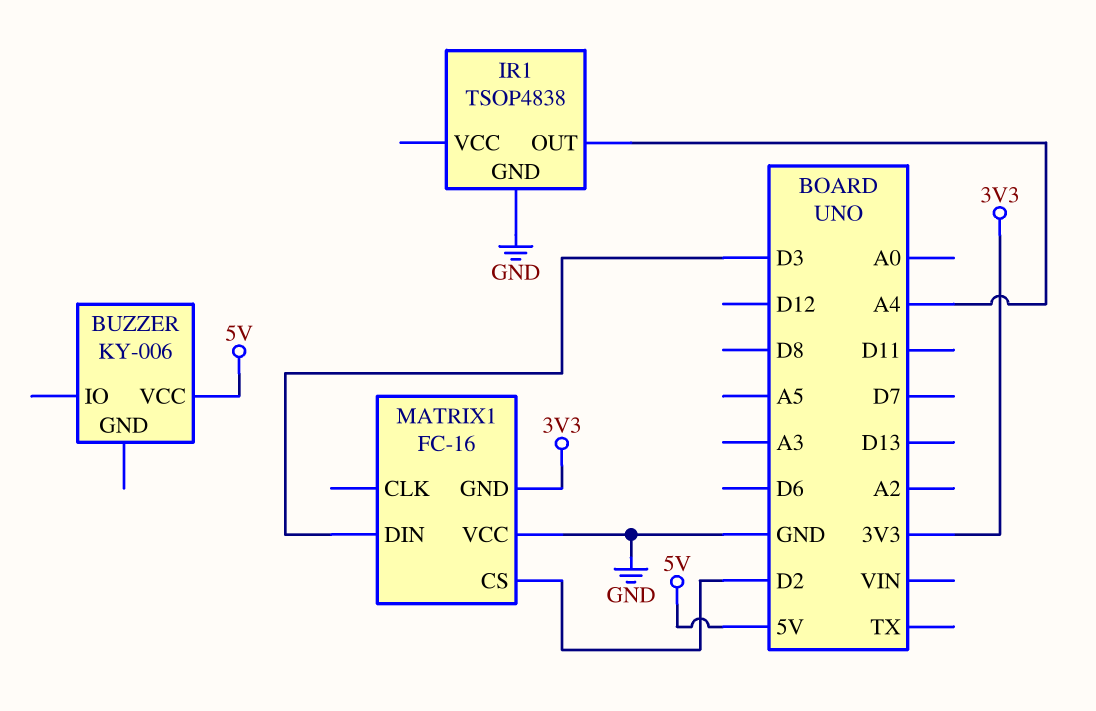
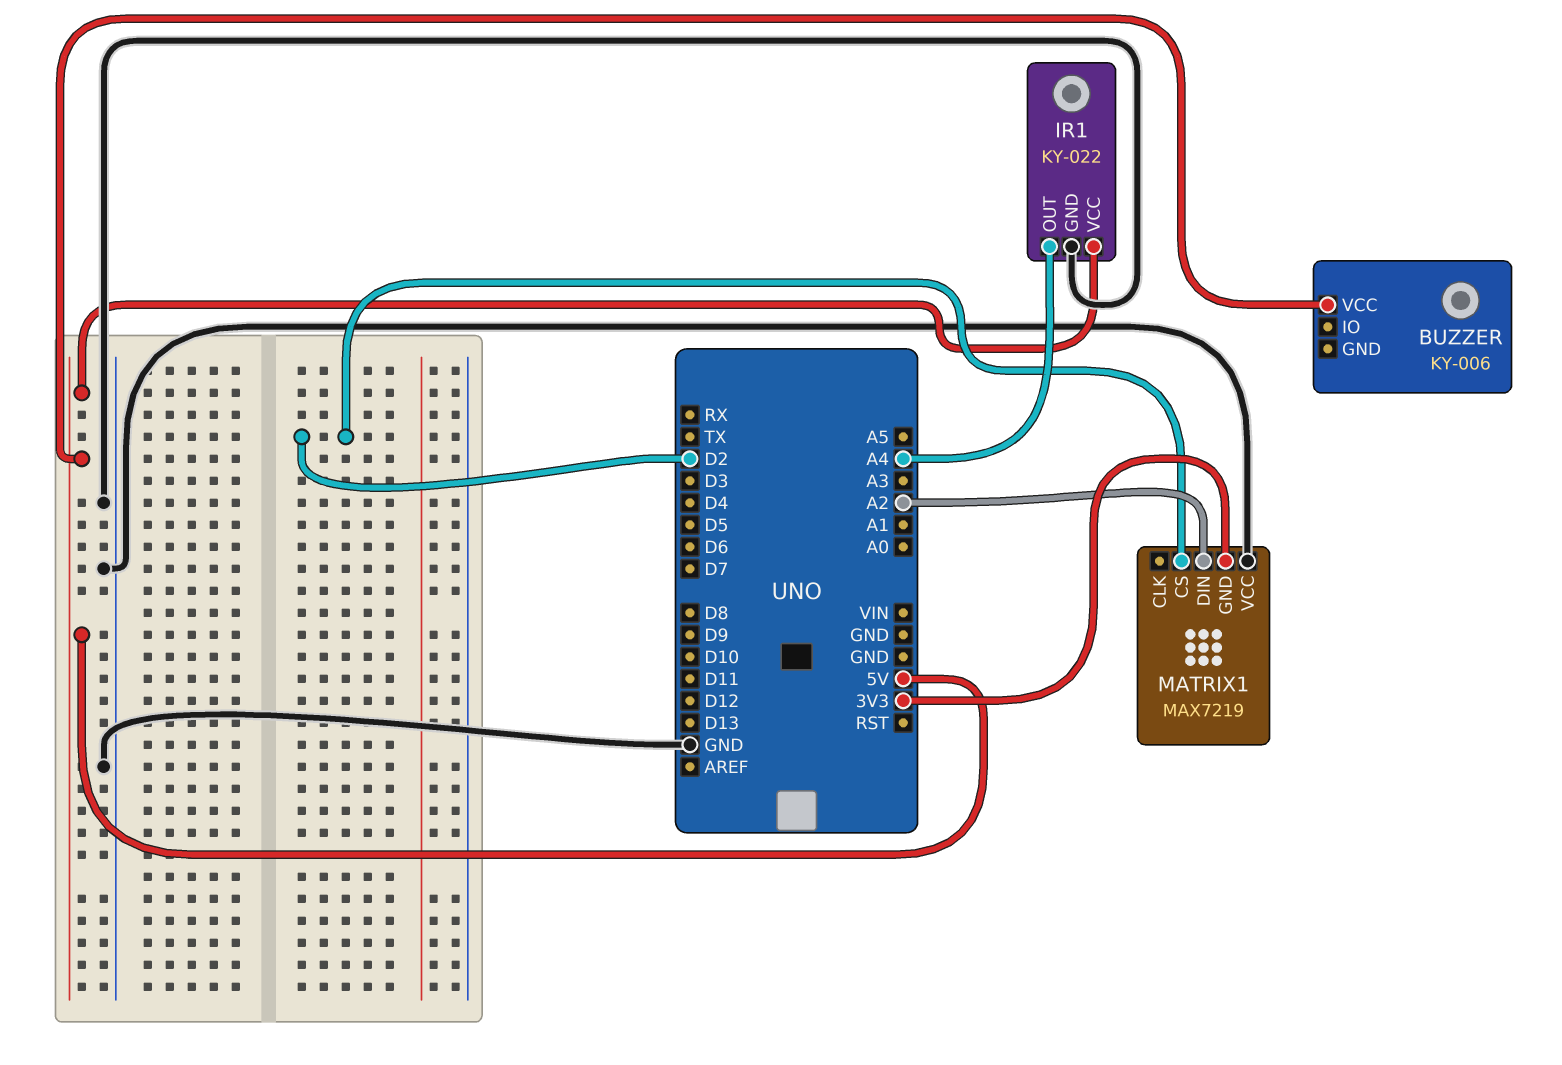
IR1: TSOP4838 -> KY-022
IR1 pin VCC: none -> 5V
MATRIX1: FC-16 -> MAX7219
MATRIX1 pin DIN: D3 -> A2

